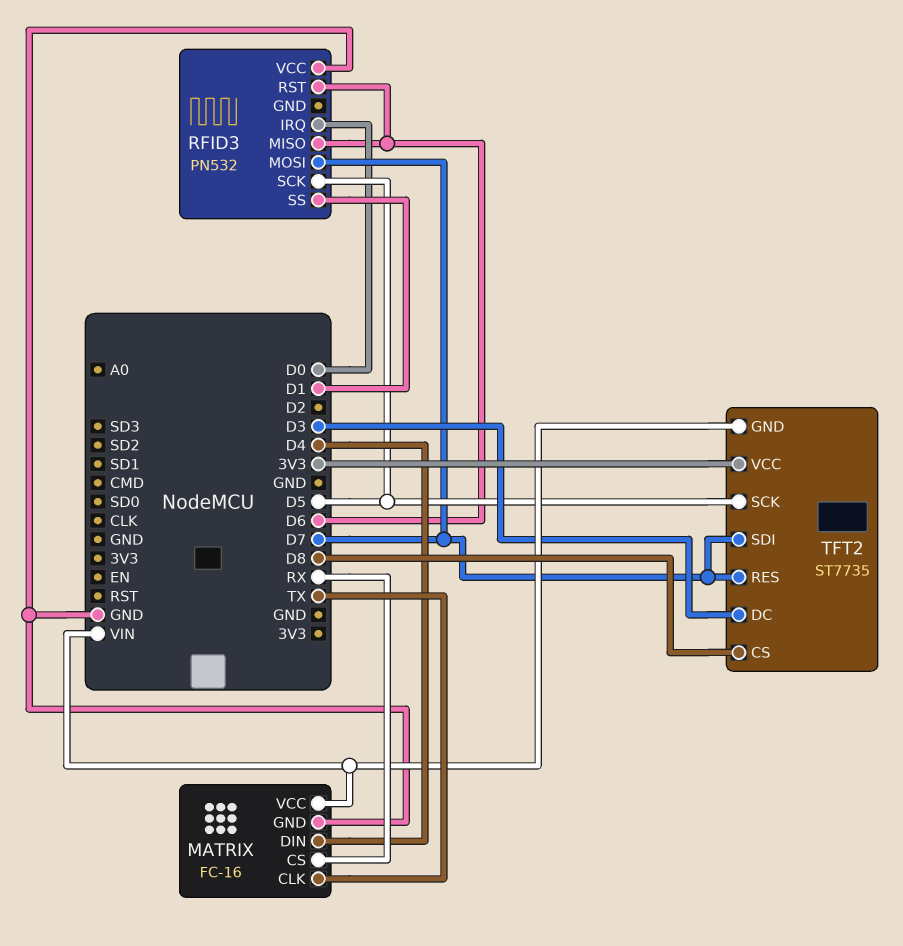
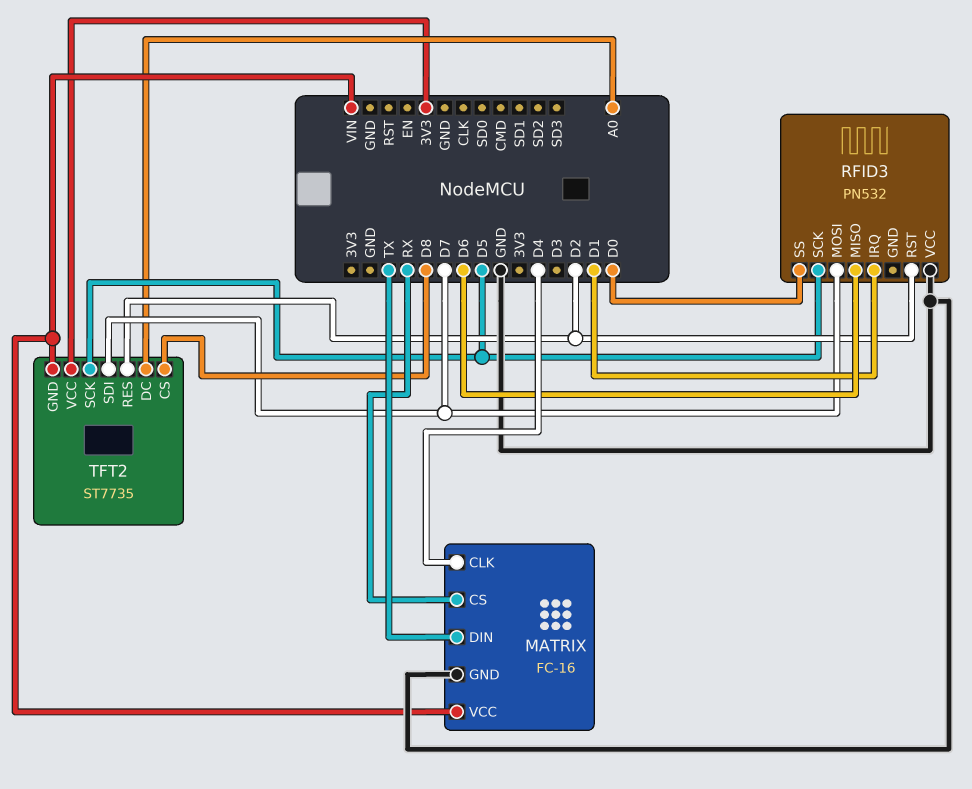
MATRIX pin CLK: TX -> D4
MATRIX pin DIN: D4 -> TX
RFID3 pin IRQ: D0 -> D1
RFID3 pin RST: D6 -> D2
RFID3 pin SS: D1 -> D0
TFT2 pin DC: D3 -> A0
TFT2 pin RES: D7 -> D2

